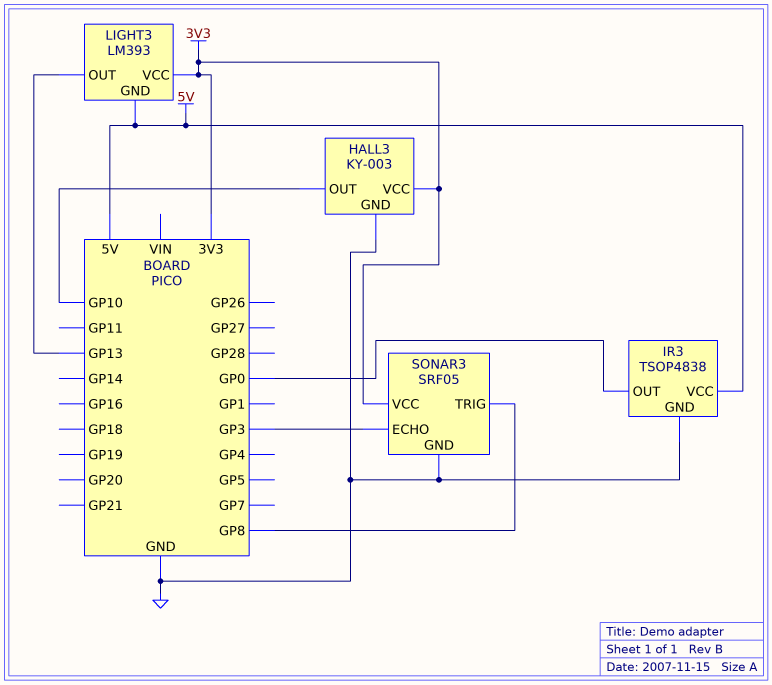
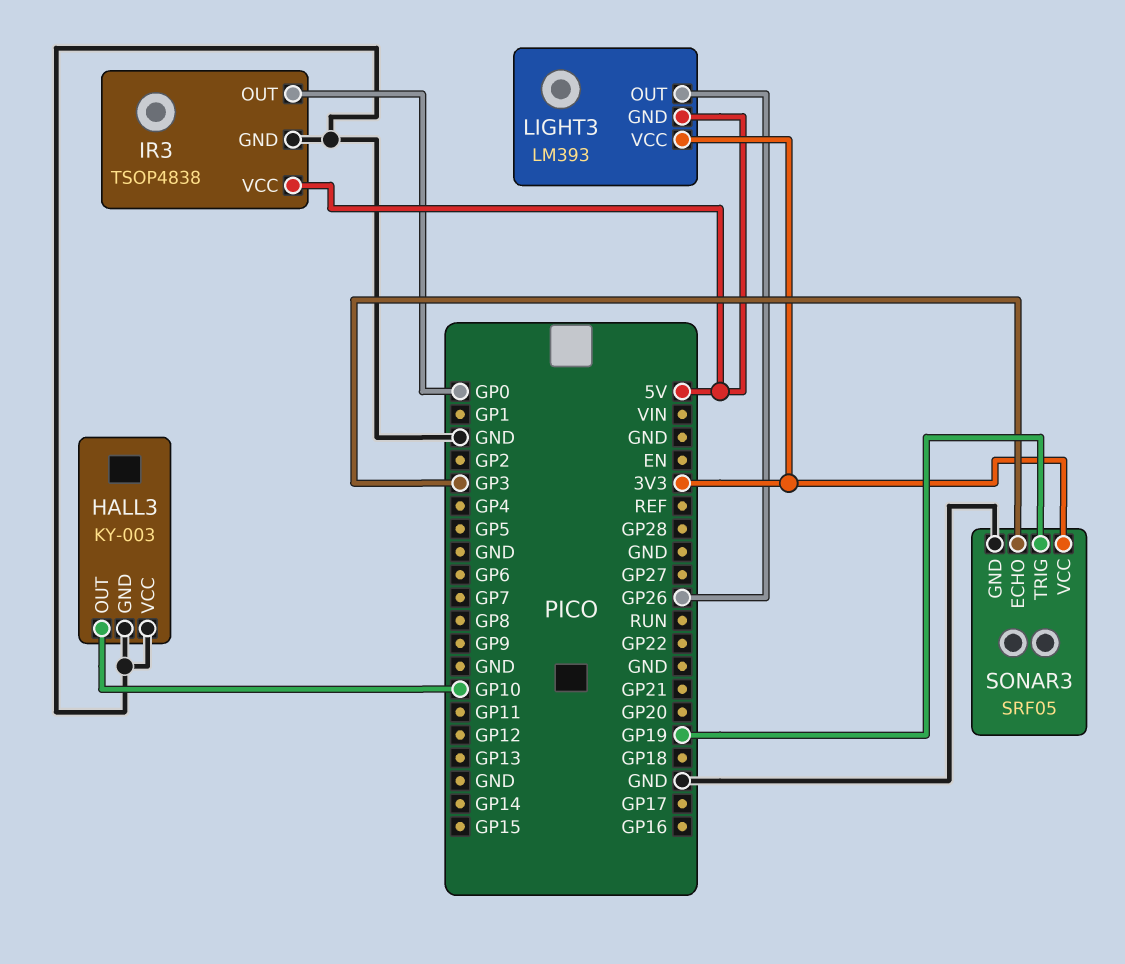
HALL3 pin VCC: 3V3 -> GND
LIGHT3 pin OUT: GP13 -> GP26
SONAR3 pin TRIG: GP8 -> GP19

